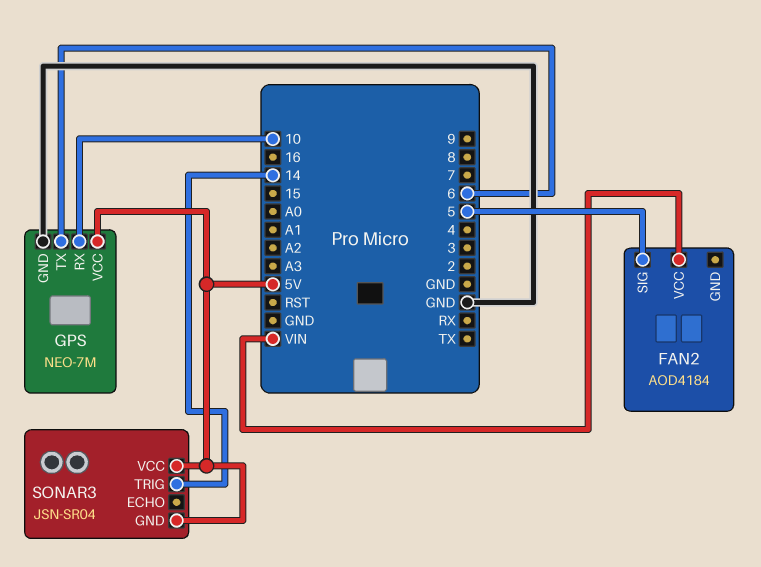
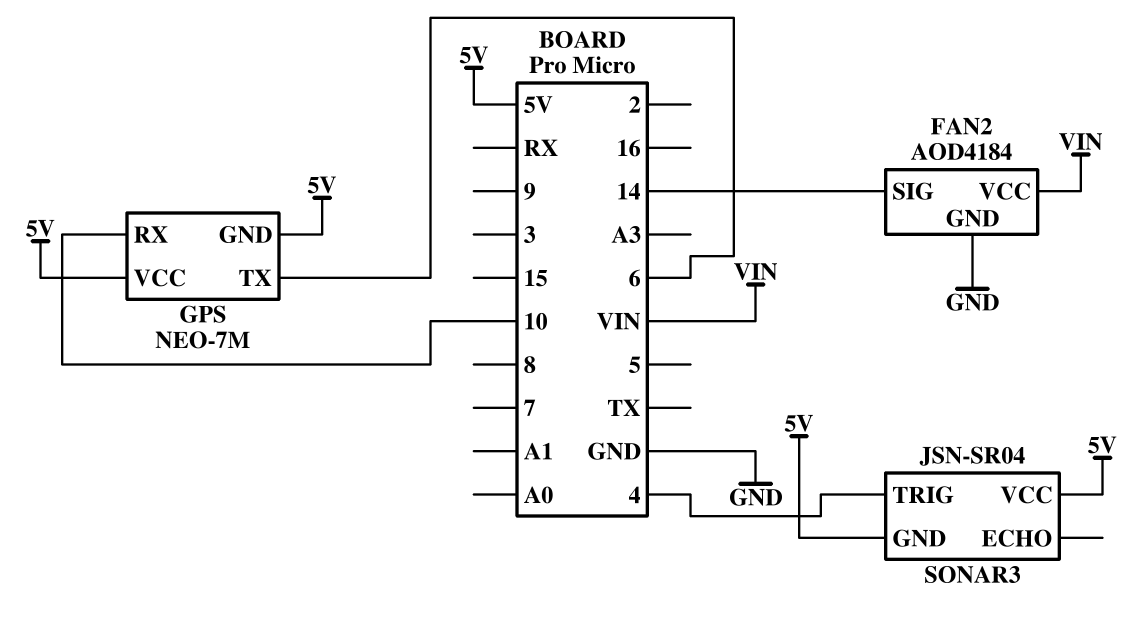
FAN2 pin GND: none -> GND
FAN2 pin SIG: 5 -> 14
GPS pin GND: GND -> 5V
SONAR3 pin TRIG: 14 -> 4

